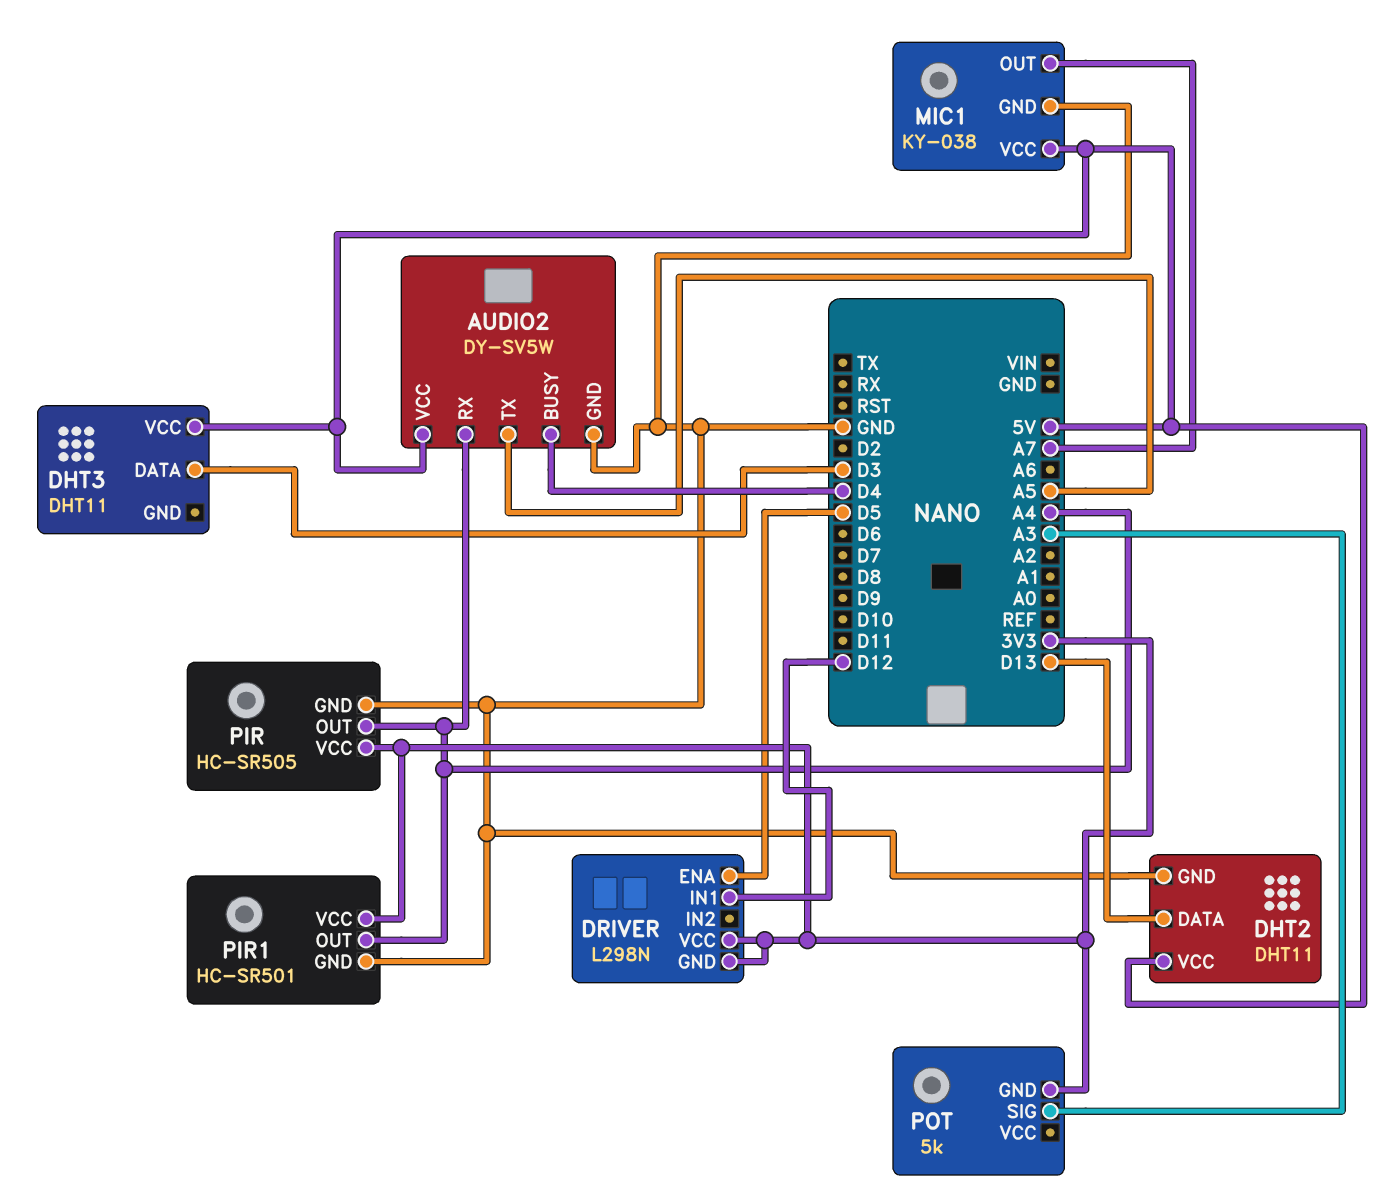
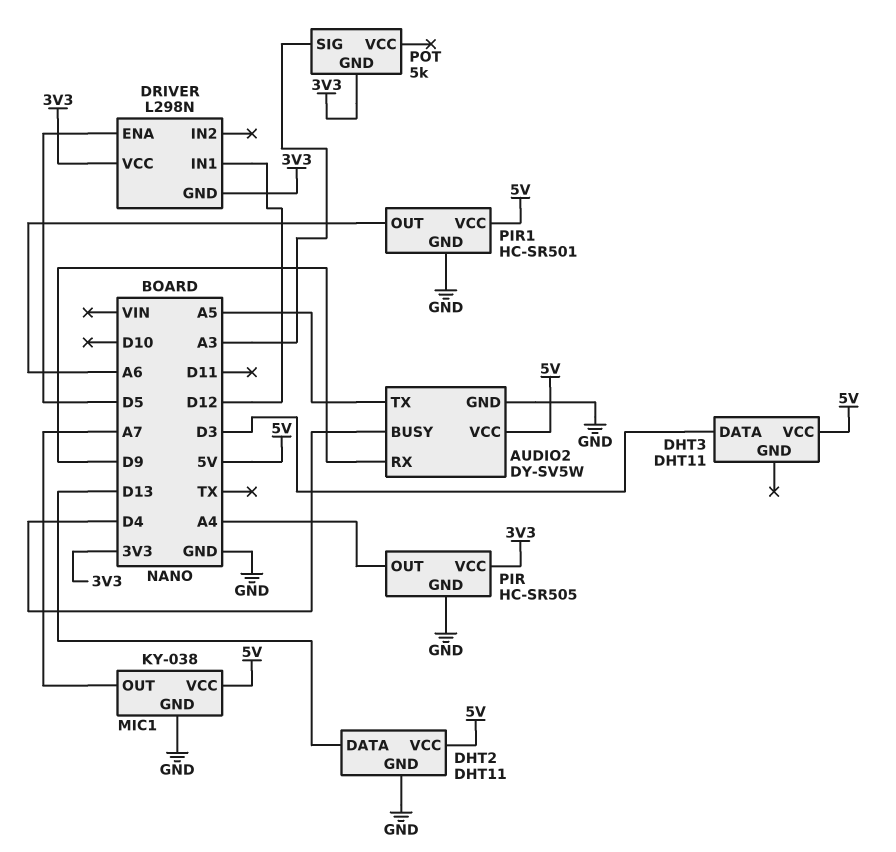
AUDIO2 pin RX: A4 -> D9
PIR1 pin OUT: A4 -> A6
PIR1 pin VCC: 3V3 -> 5V

